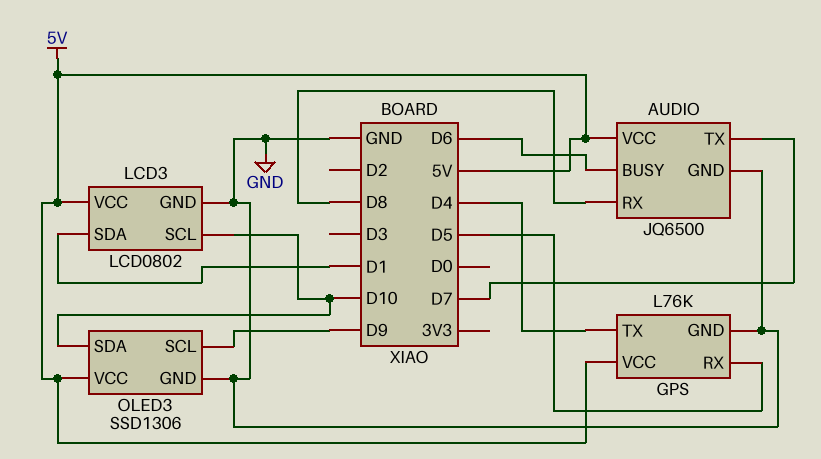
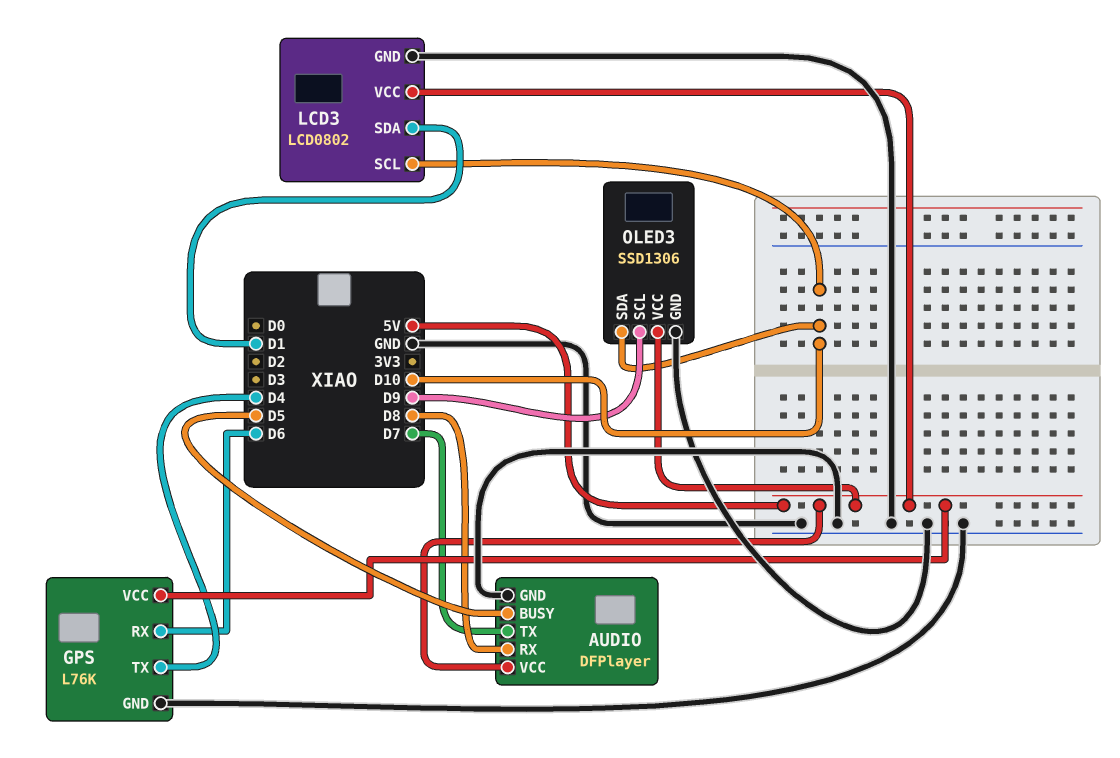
AUDIO: JQ6500 -> DFPlayer
AUDIO pin BUSY: D6 -> D5
GPS pin RX: D5 -> D6

